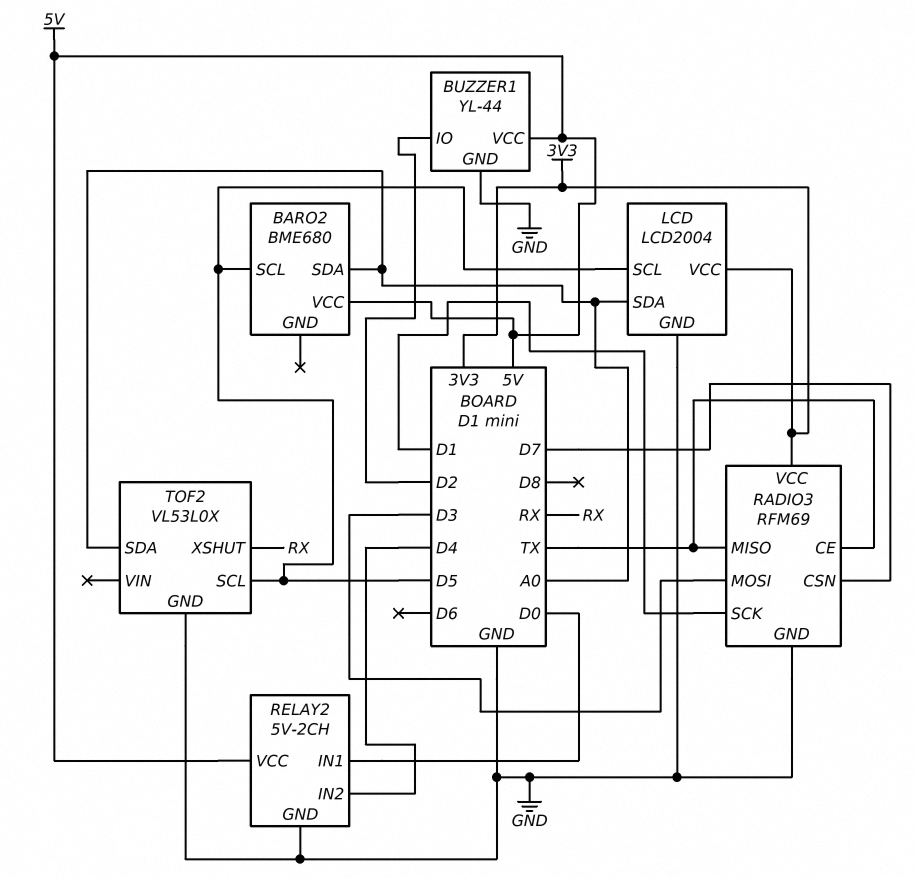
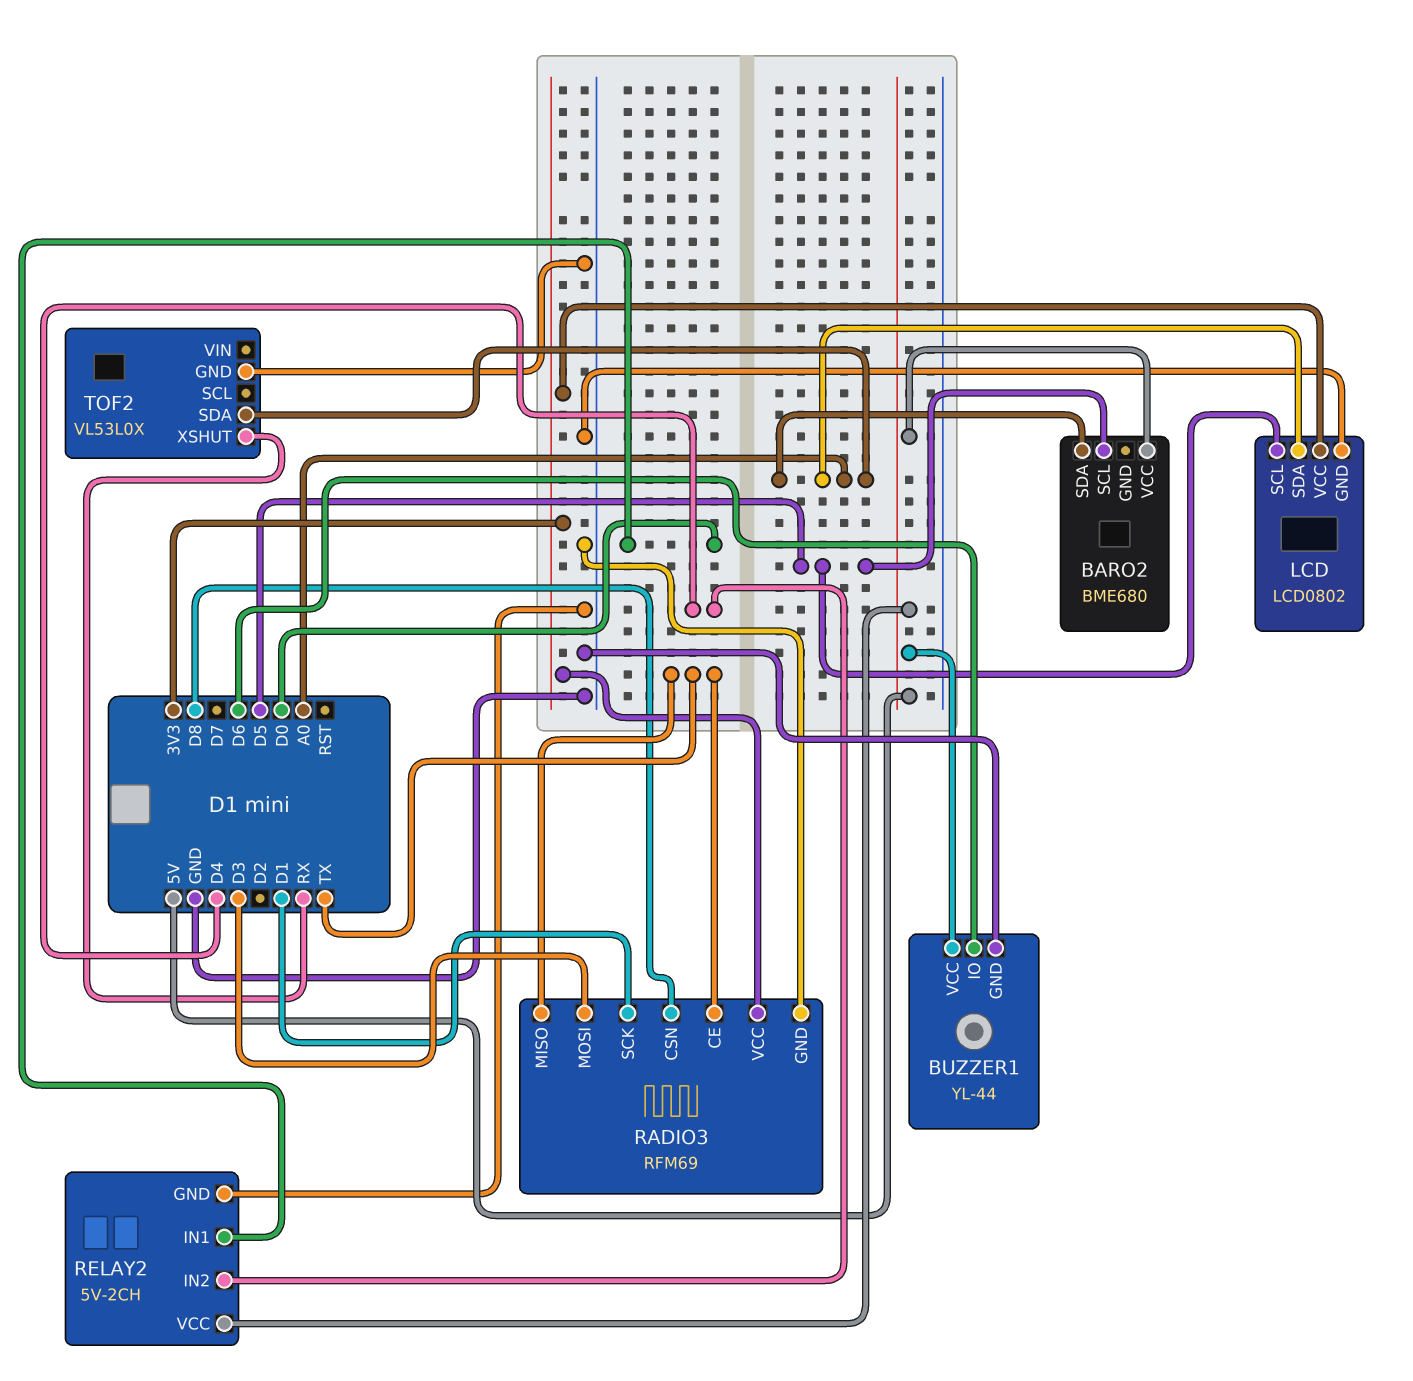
BUZZER1 pin IO: D2 -> D6
LCD: LCD2004 -> LCD0802
RADIO3 pin CSN: D7 -> D8
TOF2 pin SCL: D5 -> none

